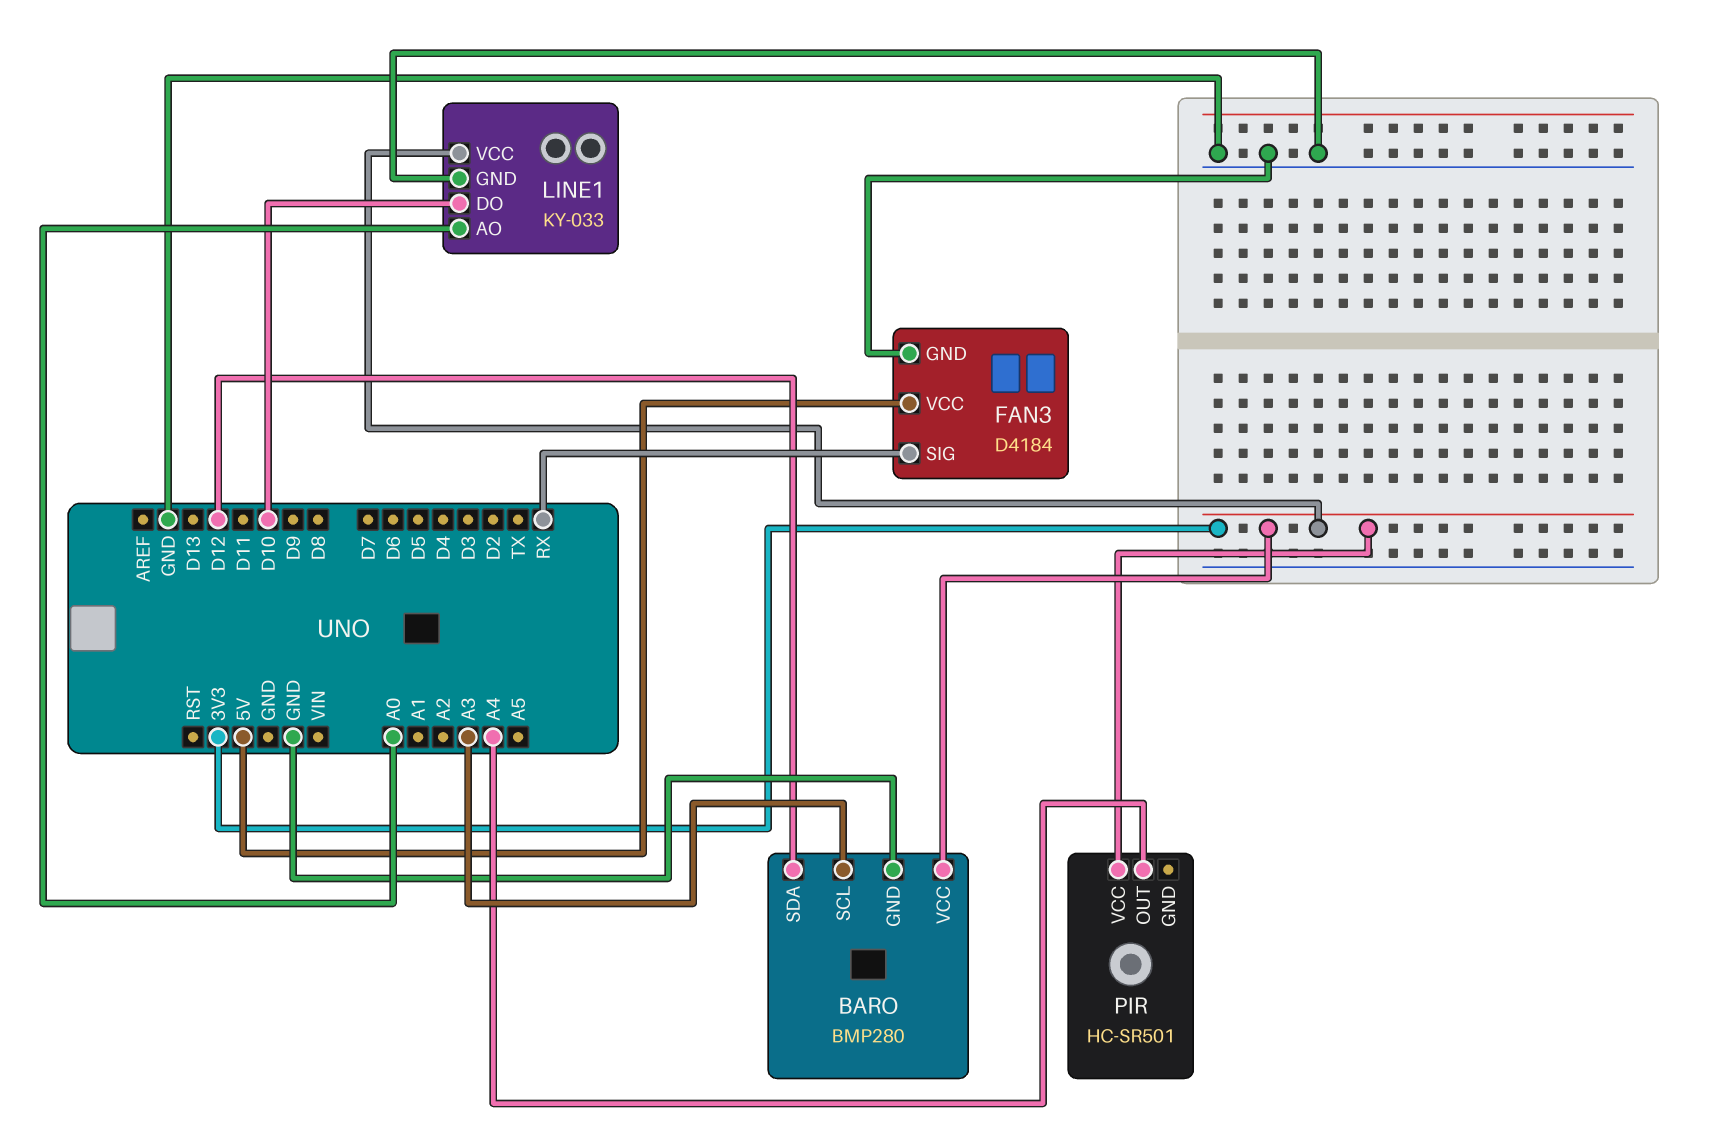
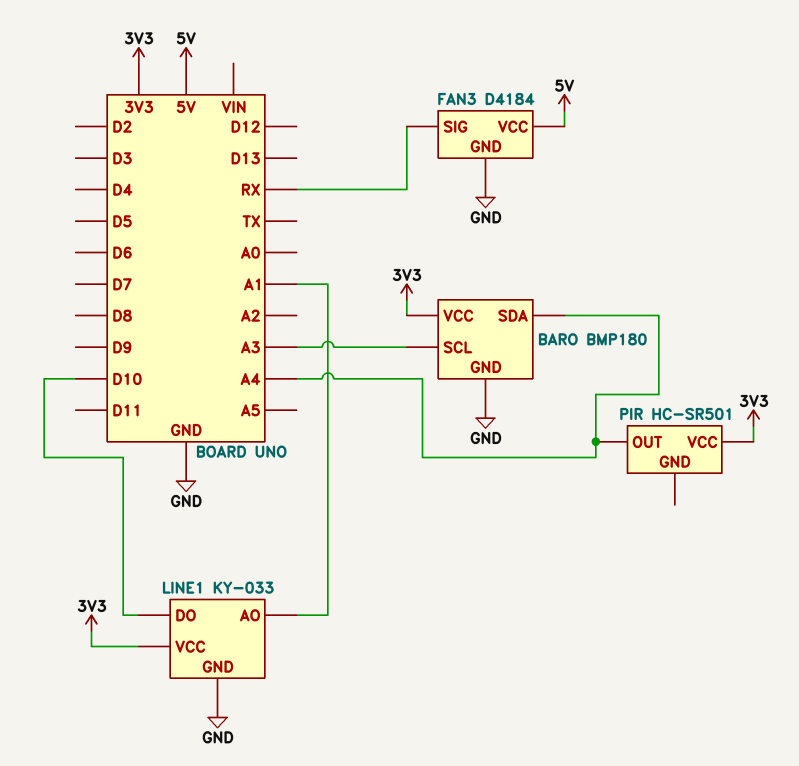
BARO: BMP280 -> BMP180
BARO pin SDA: D12 -> A4
LINE1 pin AO: A0 -> A1

